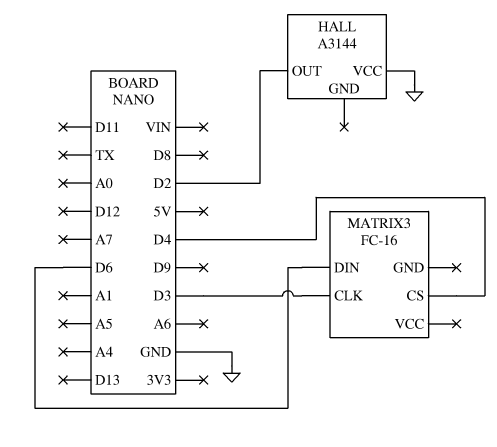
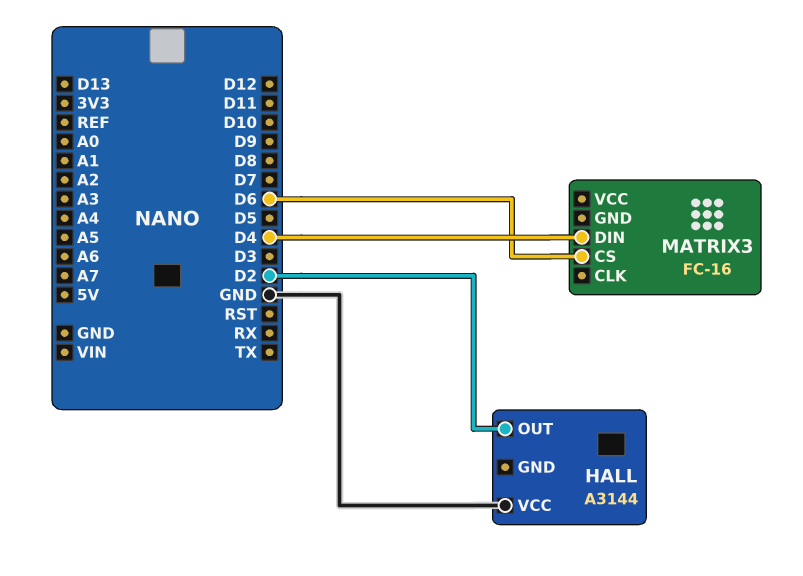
MATRIX3 pin CLK: D3 -> none
MATRIX3 pin CS: D4 -> D6
MATRIX3 pin DIN: D6 -> D4

